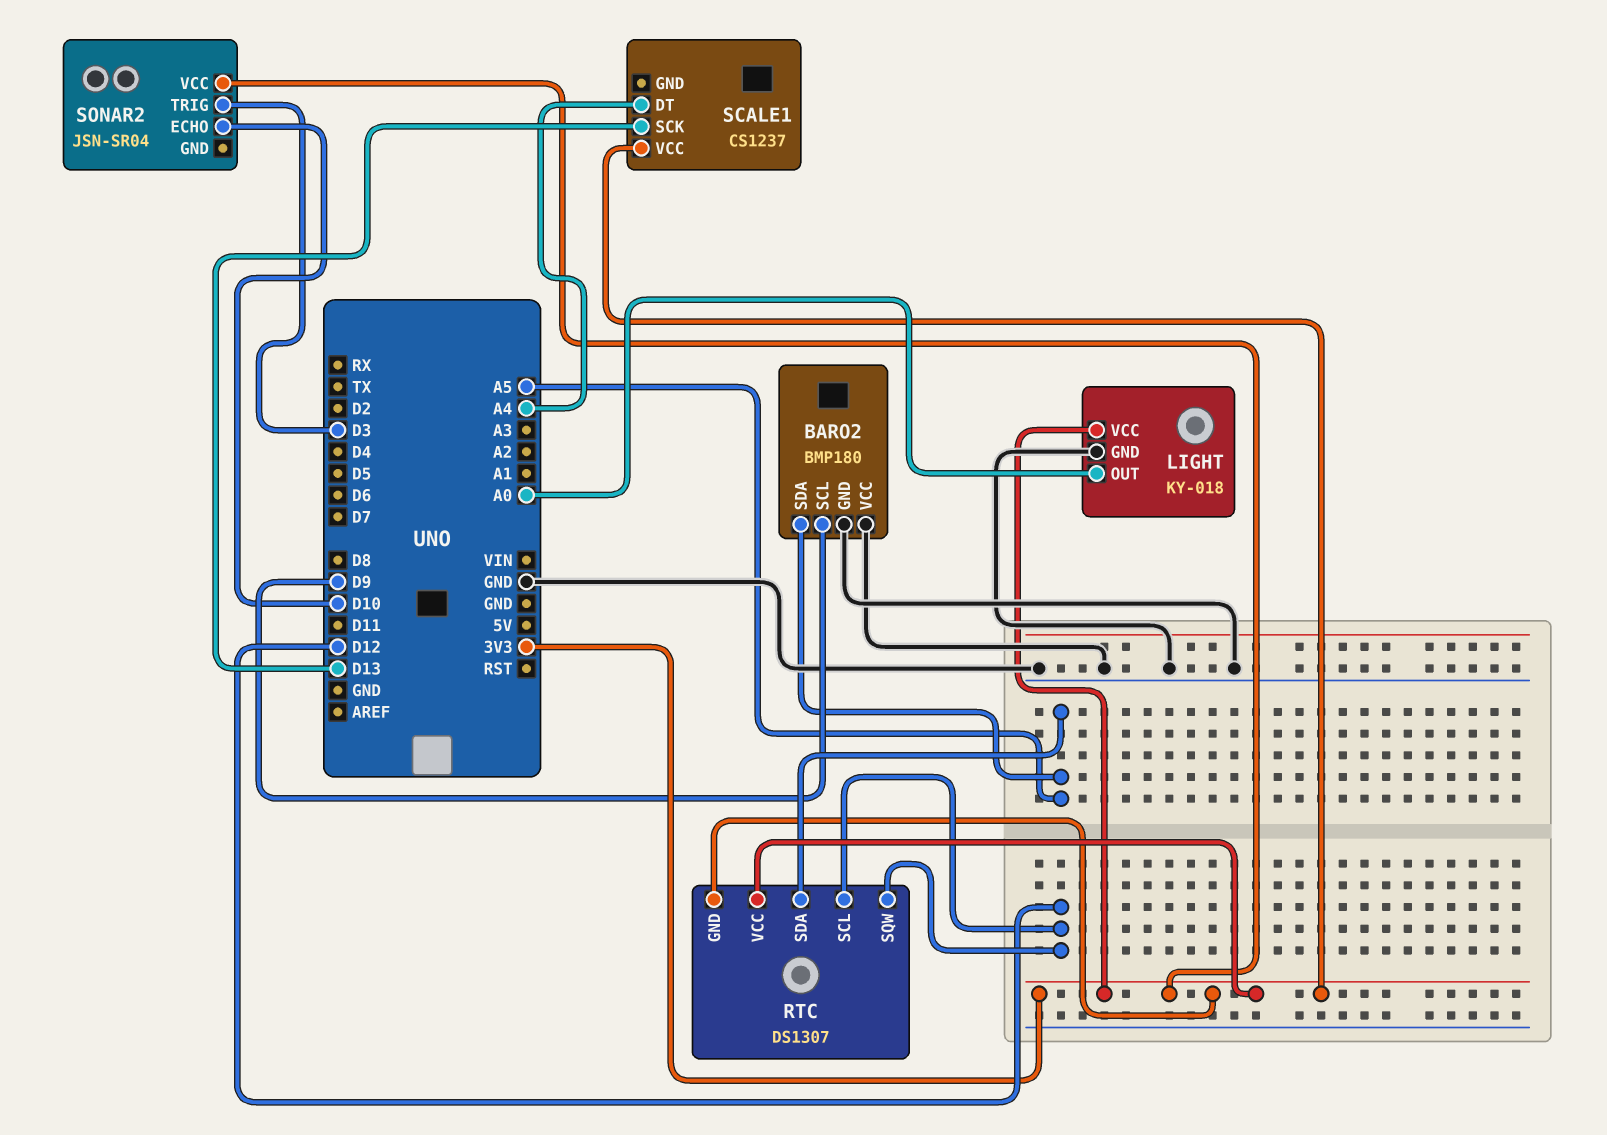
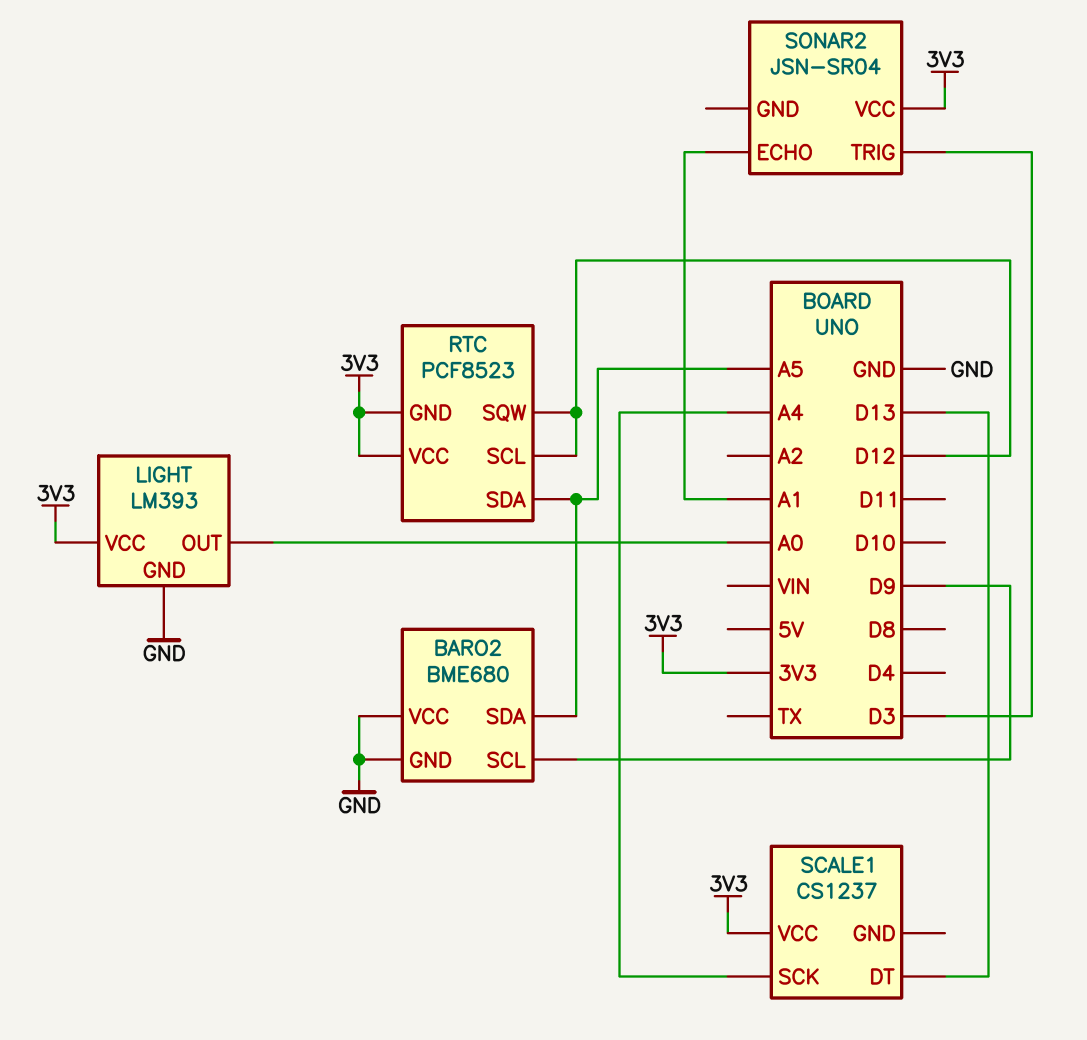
BARO2: BMP180 -> BME680
LIGHT: KY-018 -> LM393
RTC: DS1307 -> PCF8523
SCALE1 pin DT: A4 -> D13
SCALE1 pin SCK: D13 -> A4
SONAR2 pin ECHO: D10 -> A1

